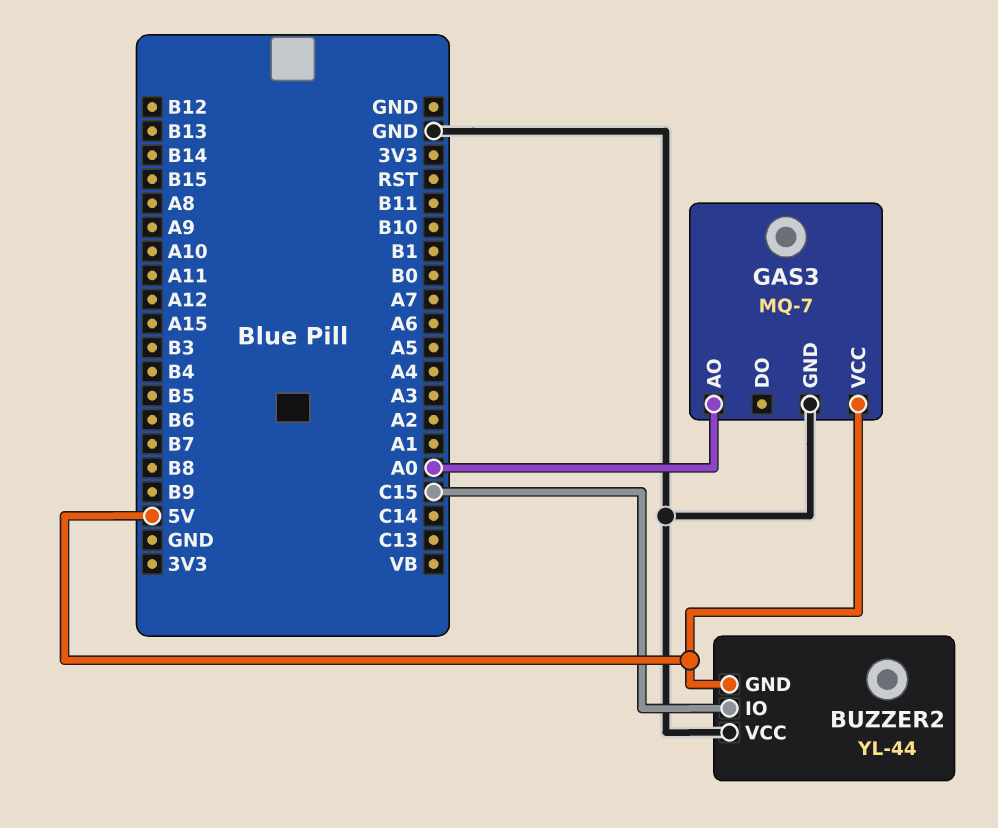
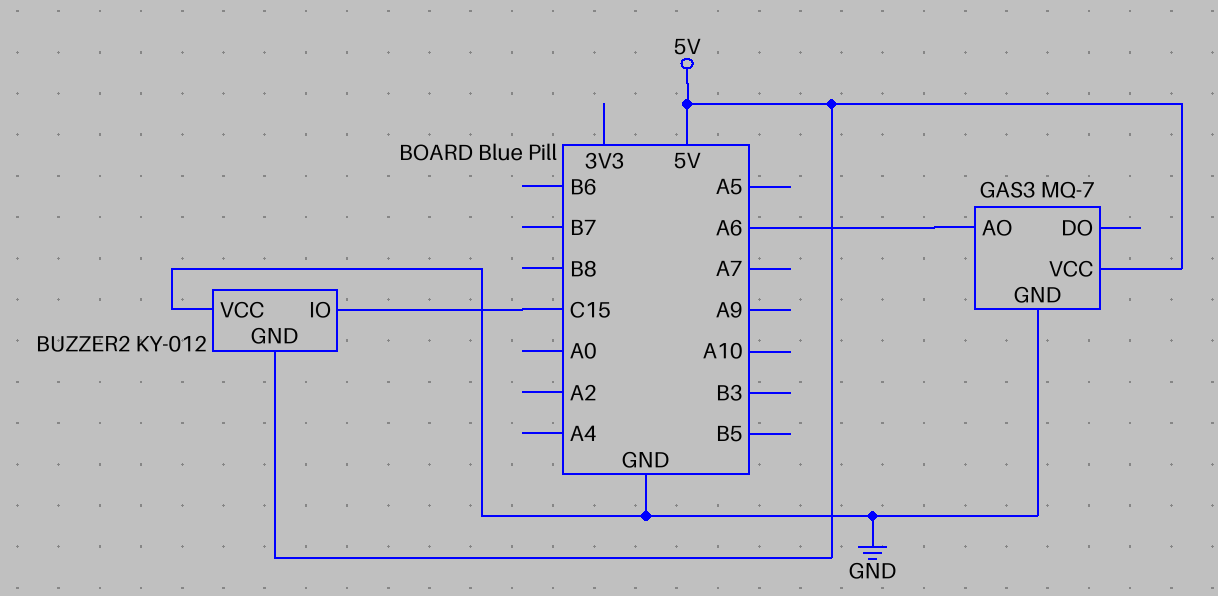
BUZZER2: YL-44 -> KY-012
GAS3 pin AO: A0 -> A6

